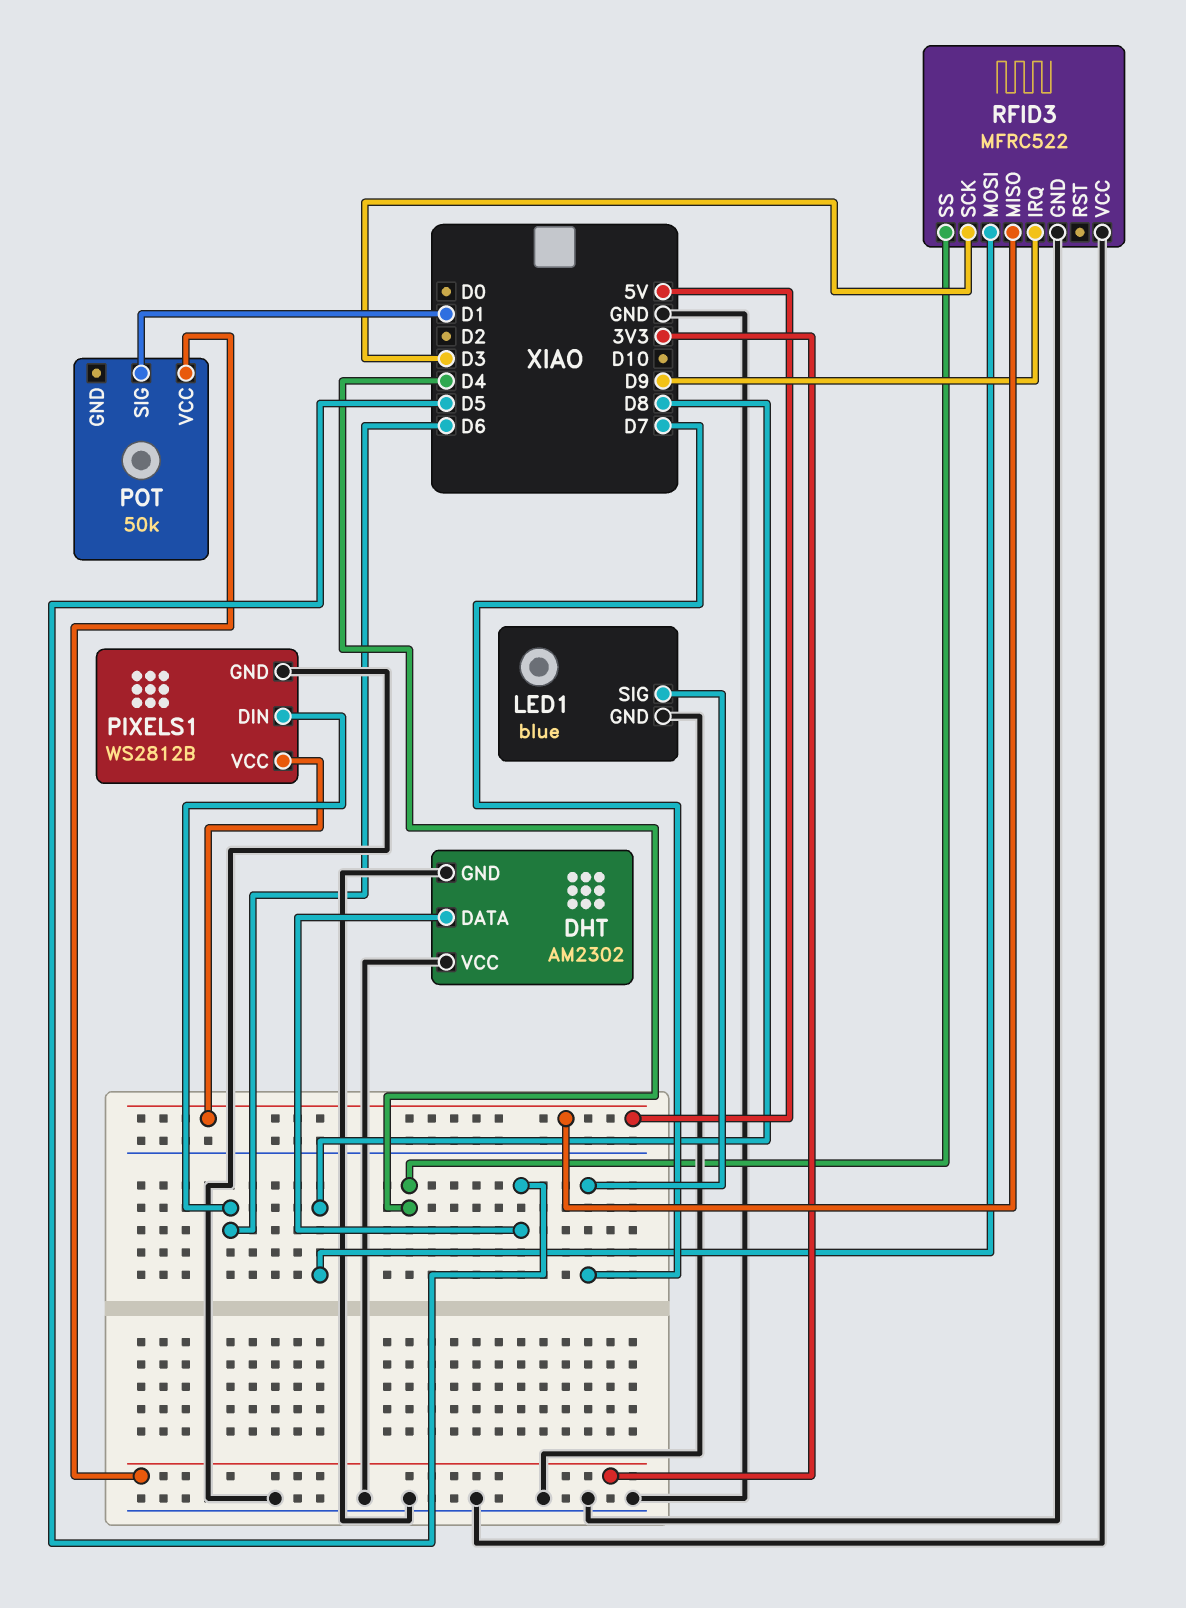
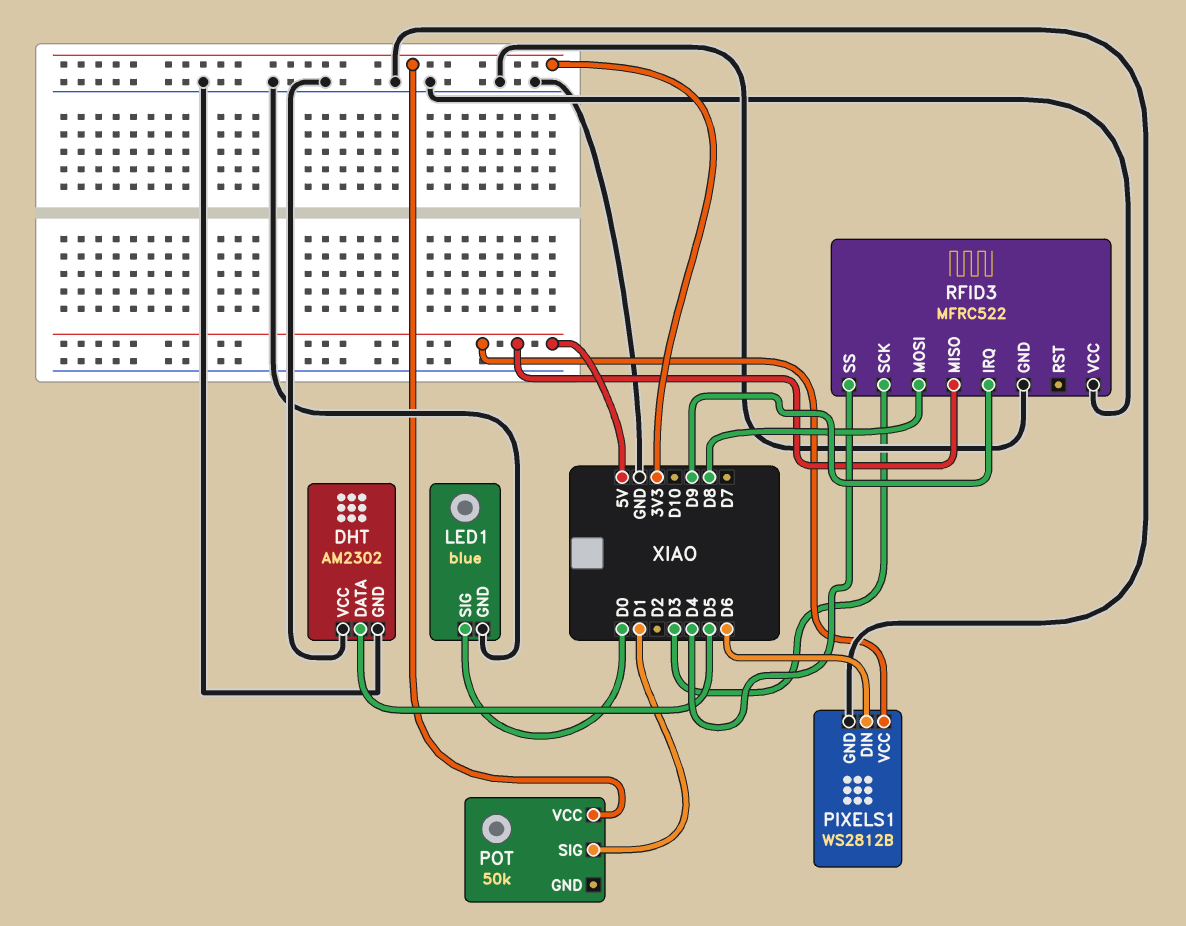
LED1 pin SIG: D7 -> D0

